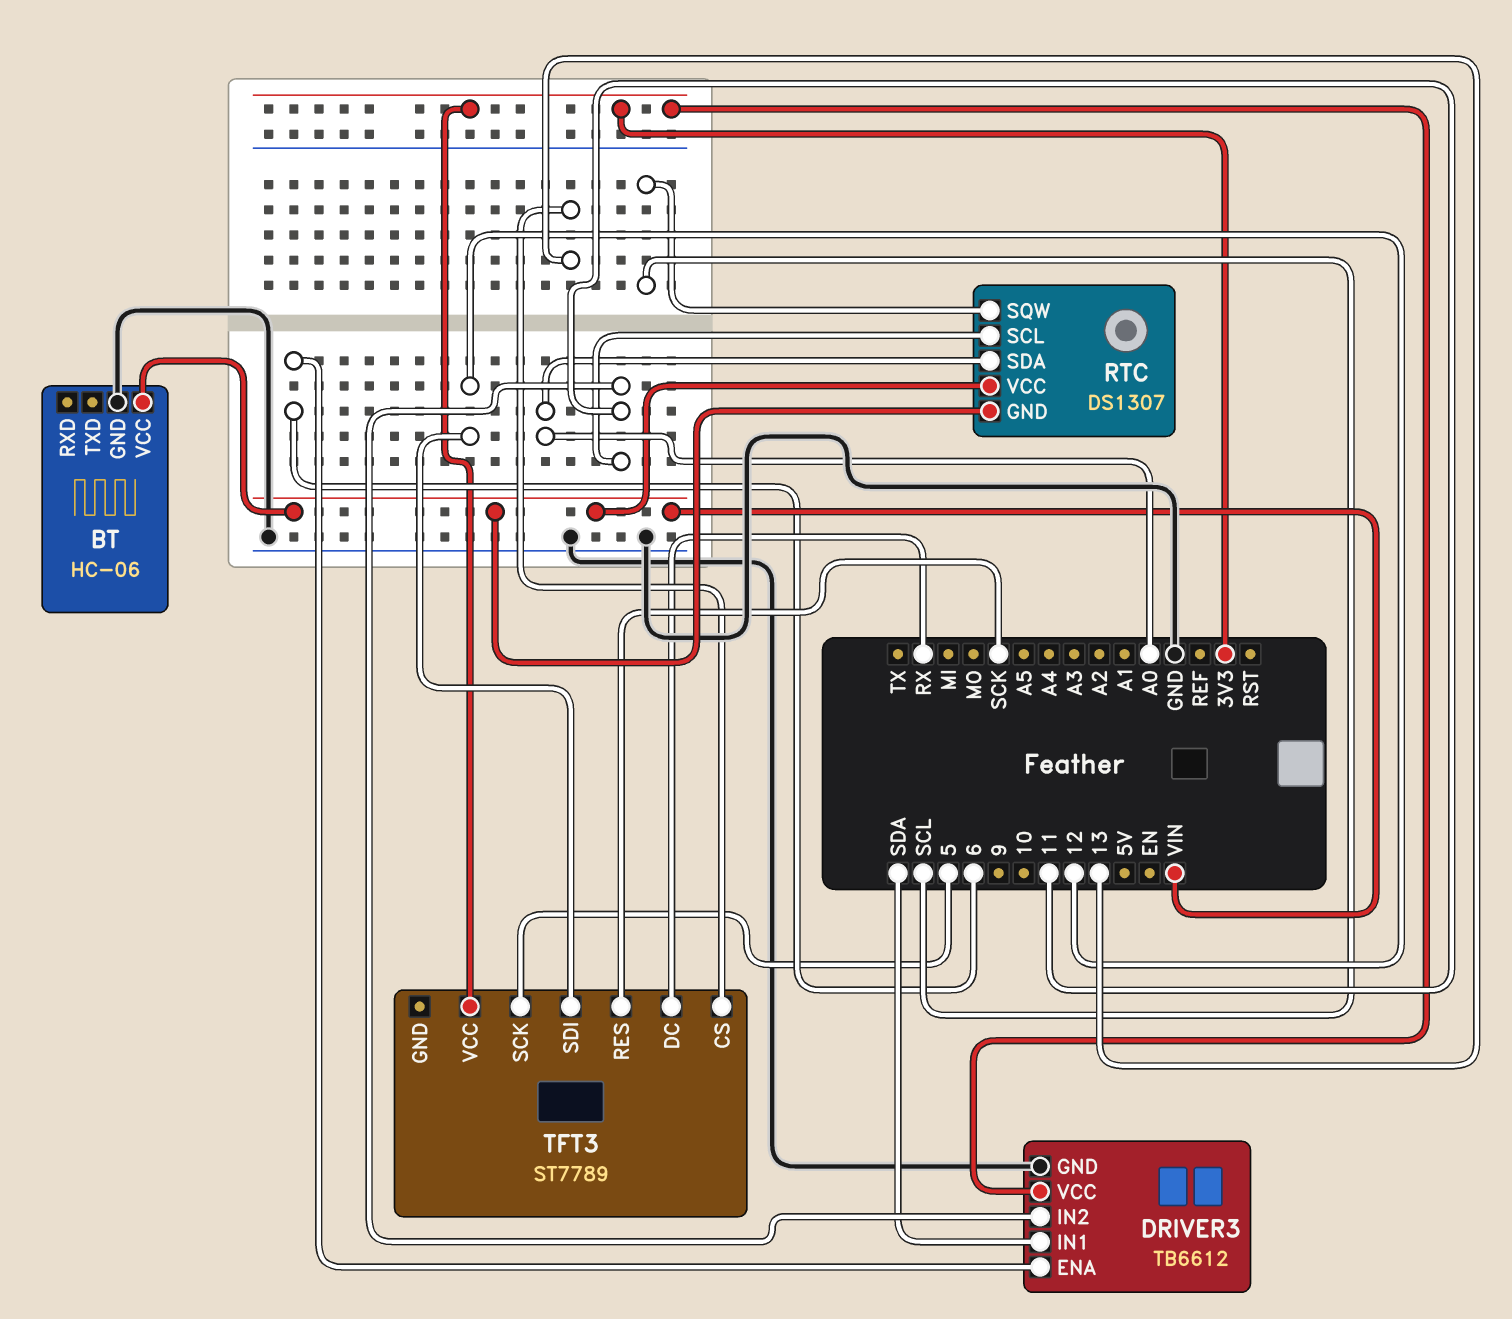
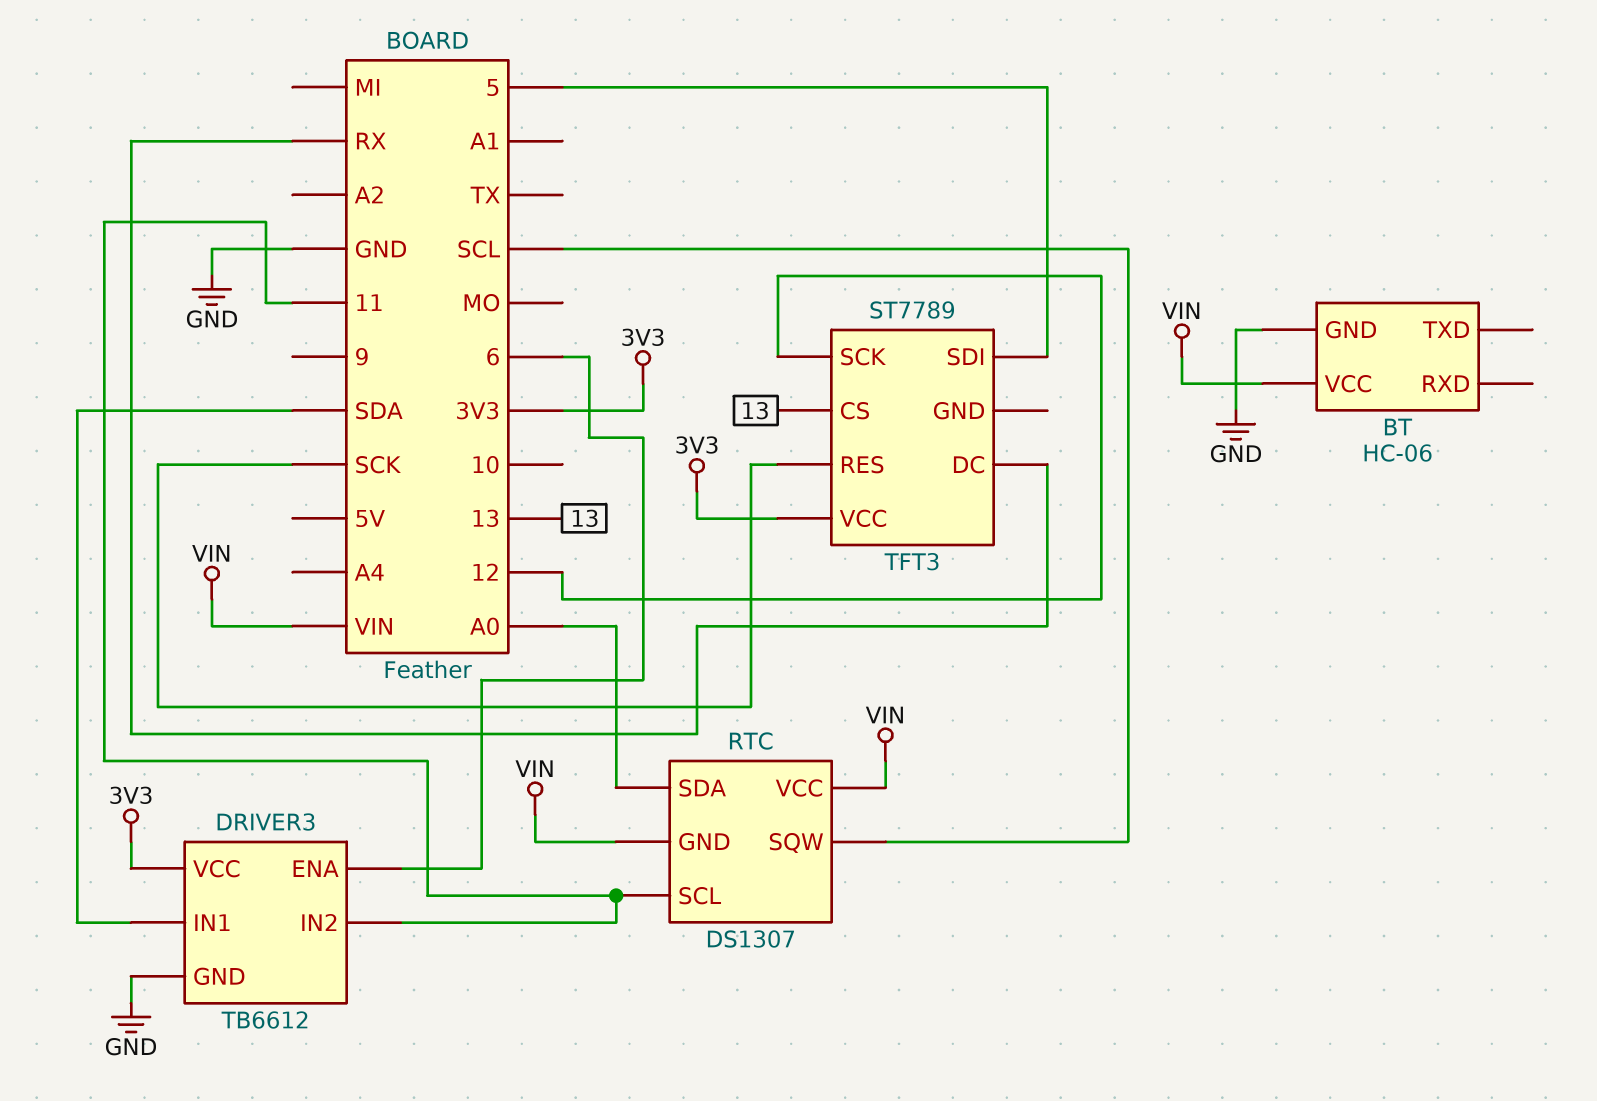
TFT3 pin SCK: 5 -> 12
TFT3 pin SDI: 12 -> 5

